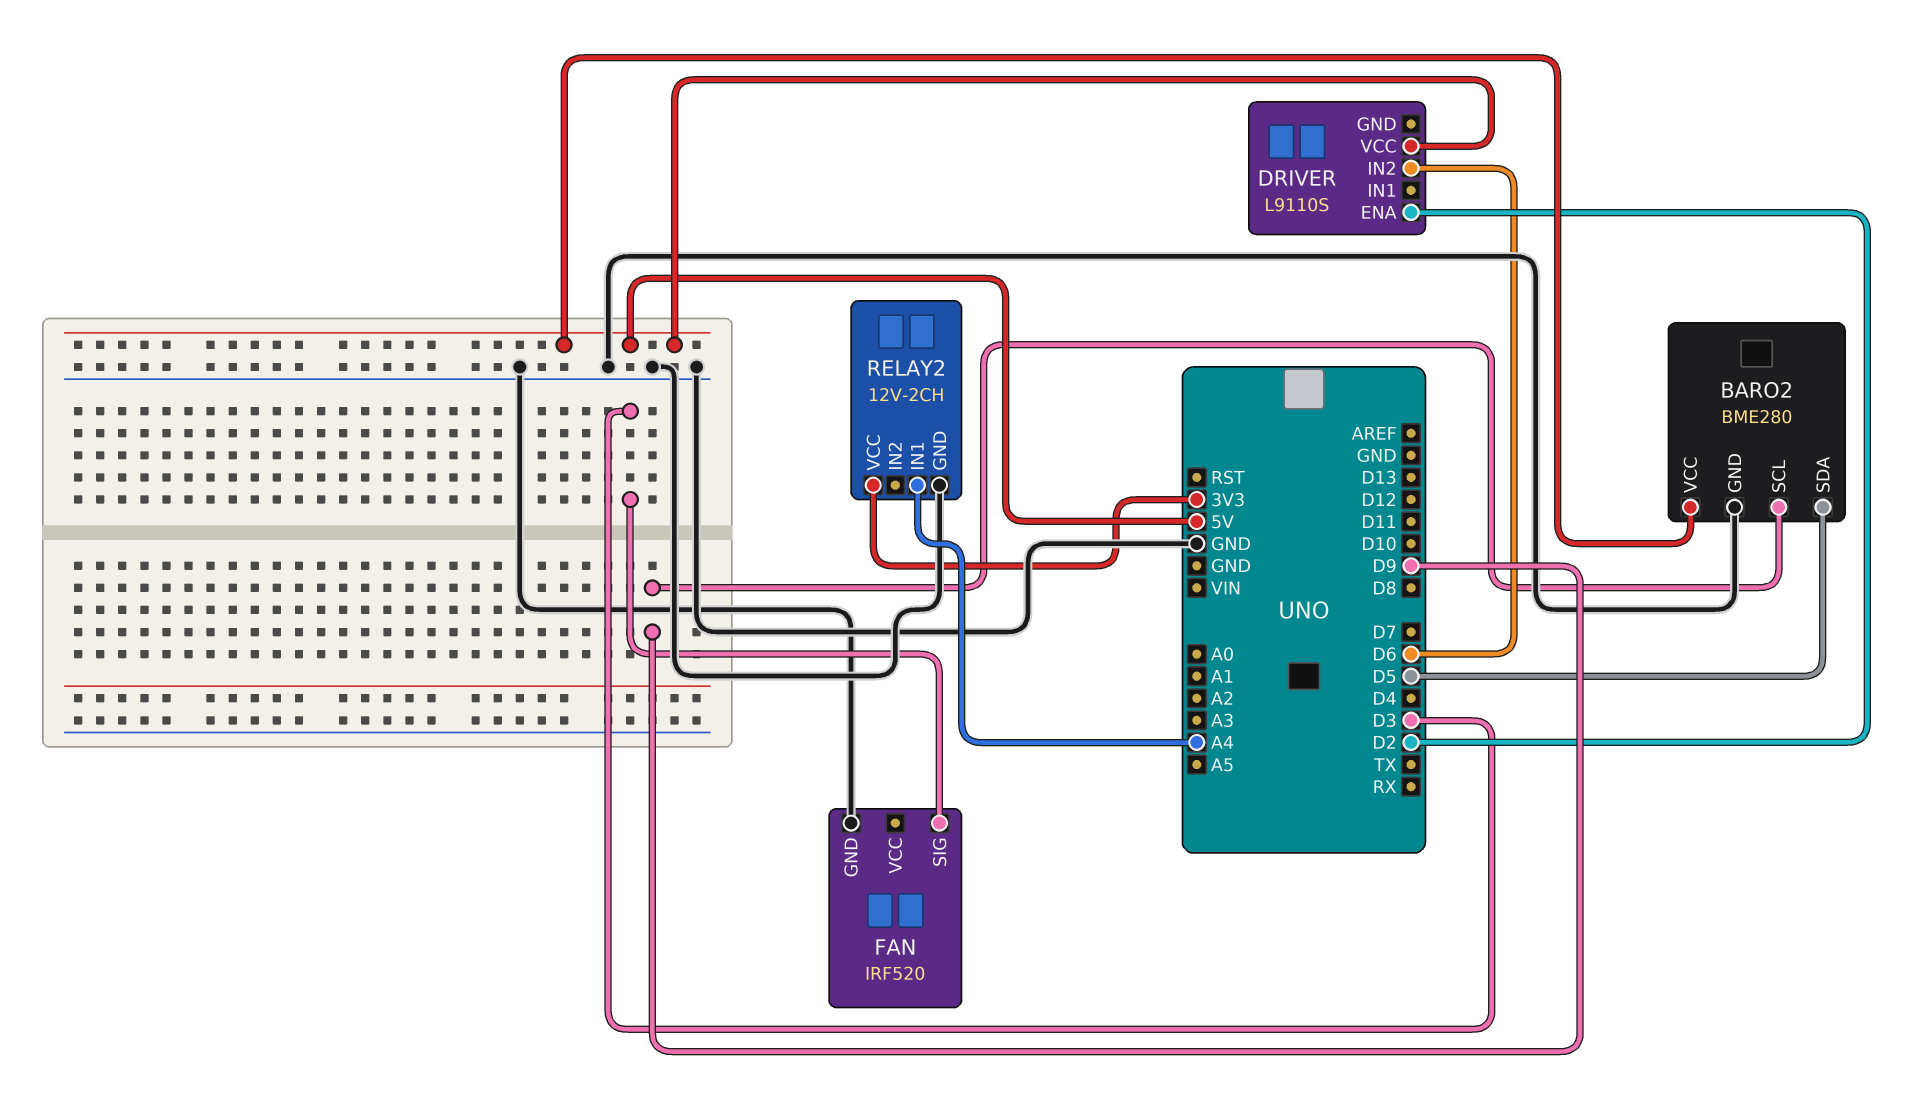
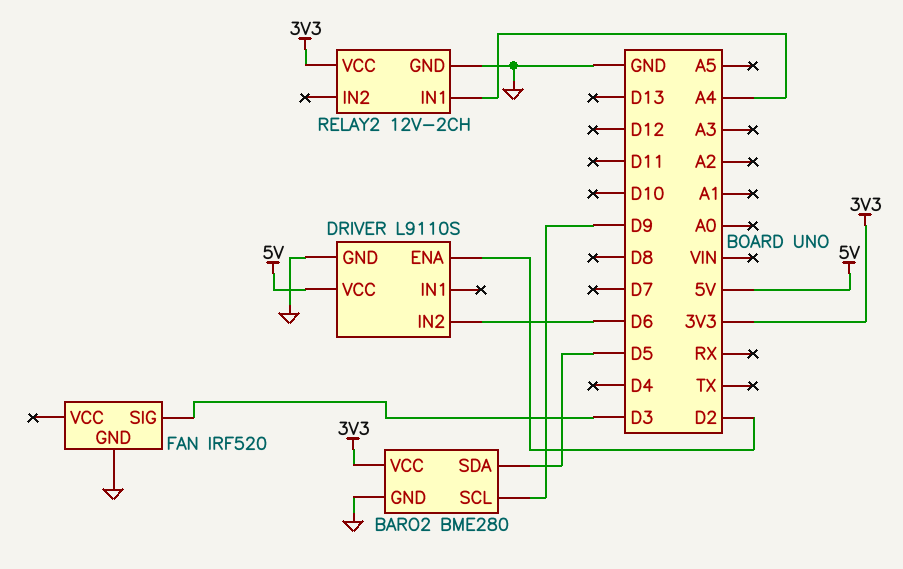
BARO2 pin VCC: 5V -> 3V3
DRIVER pin GND: none -> GND

